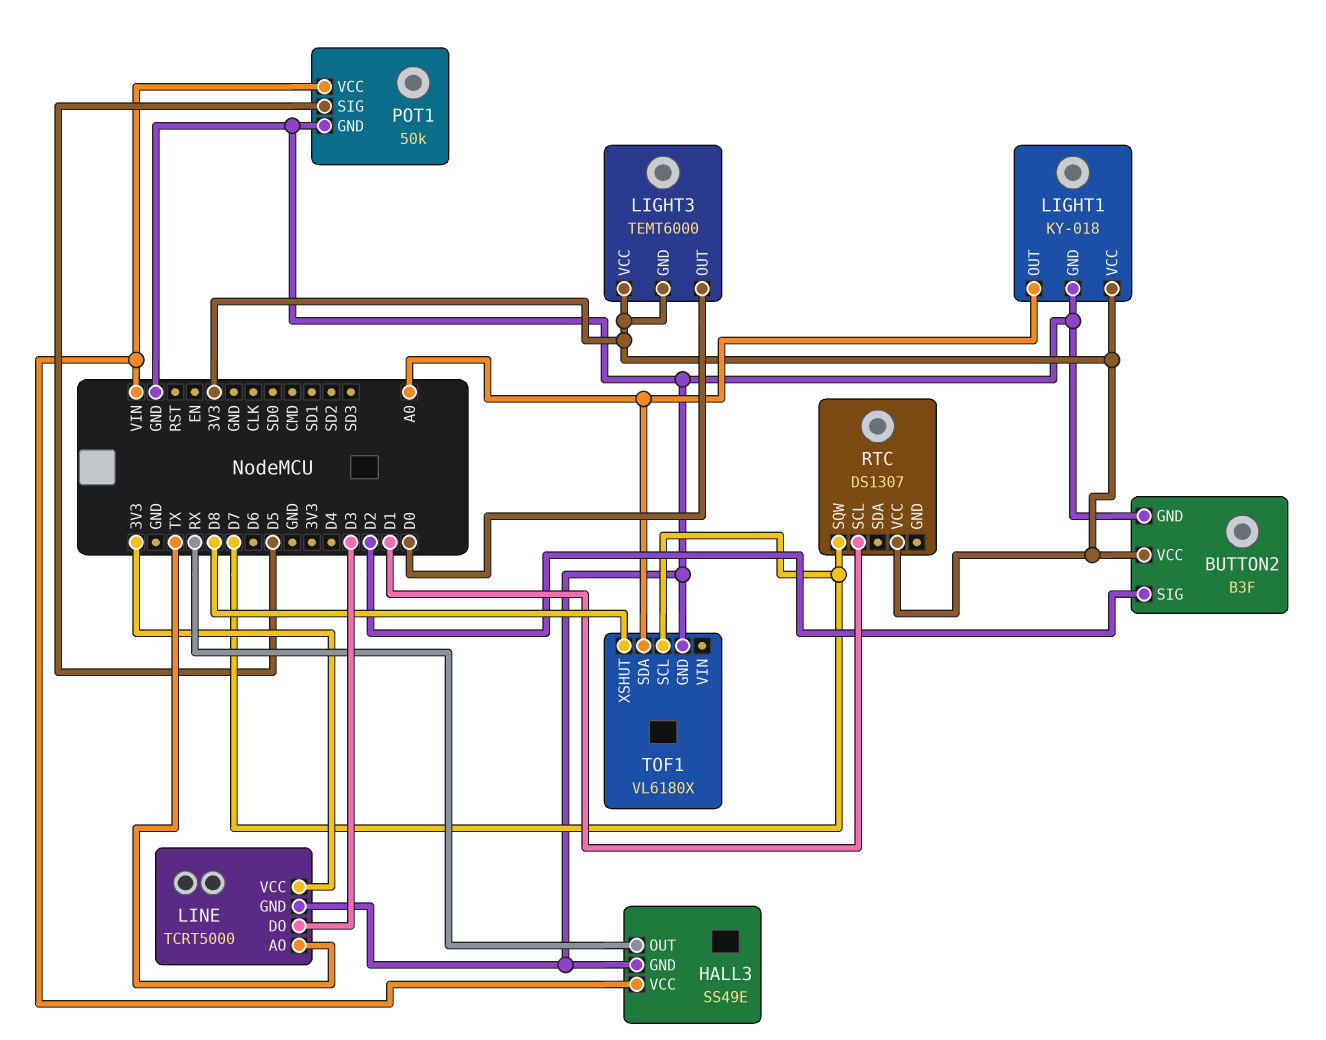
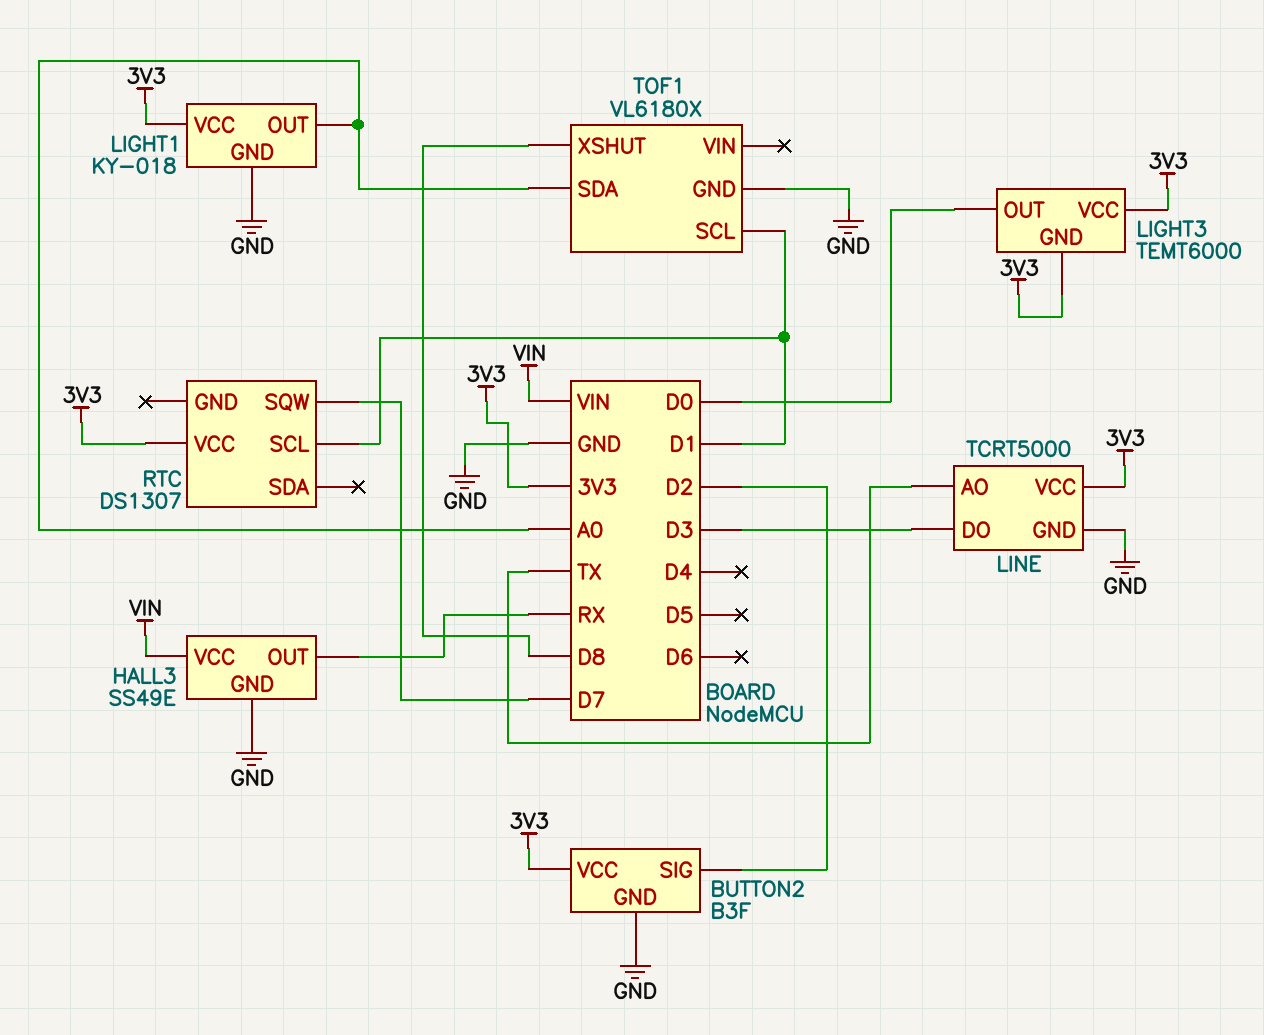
POT1: 50k -> none
POT1 pin GND: GND -> none
POT1 pin SIG: D5 -> none
POT1 pin VCC: VIN -> none
TOF1 pin SCL: D7 -> D1

